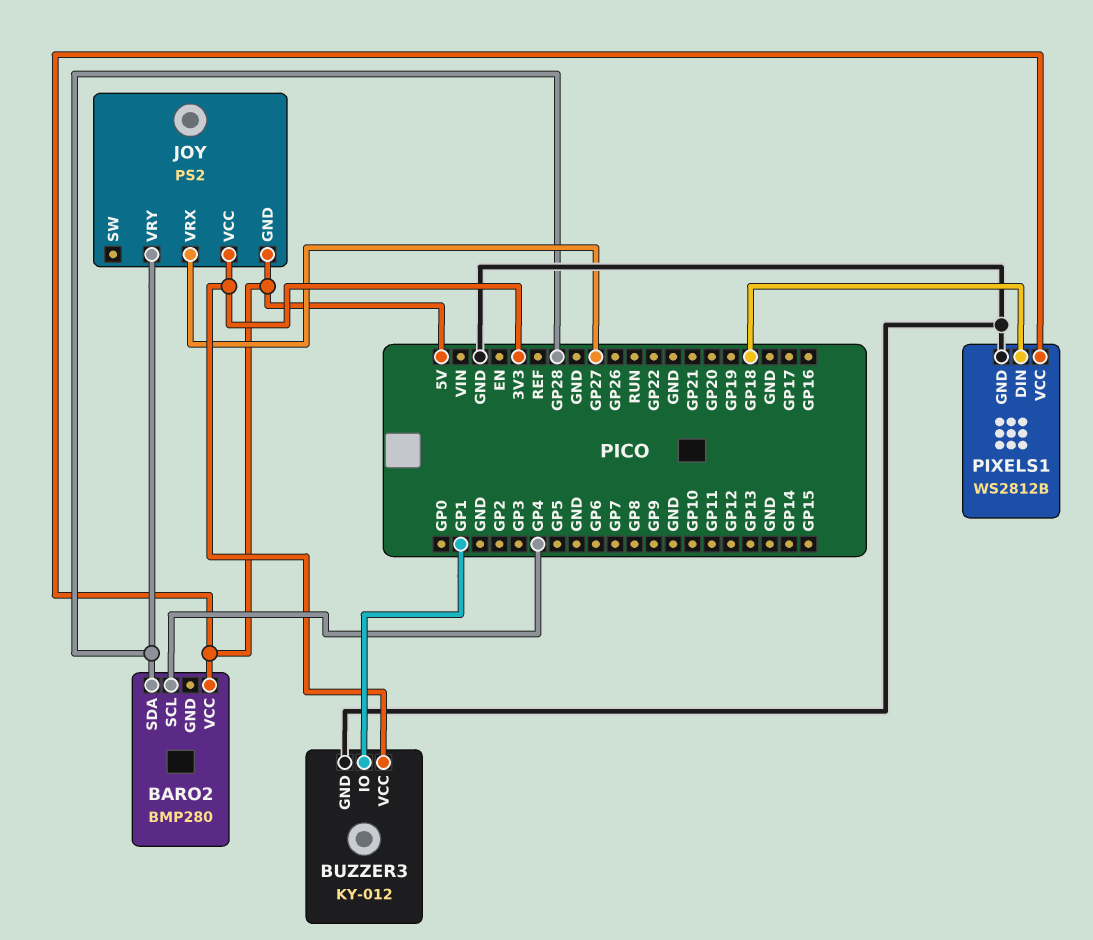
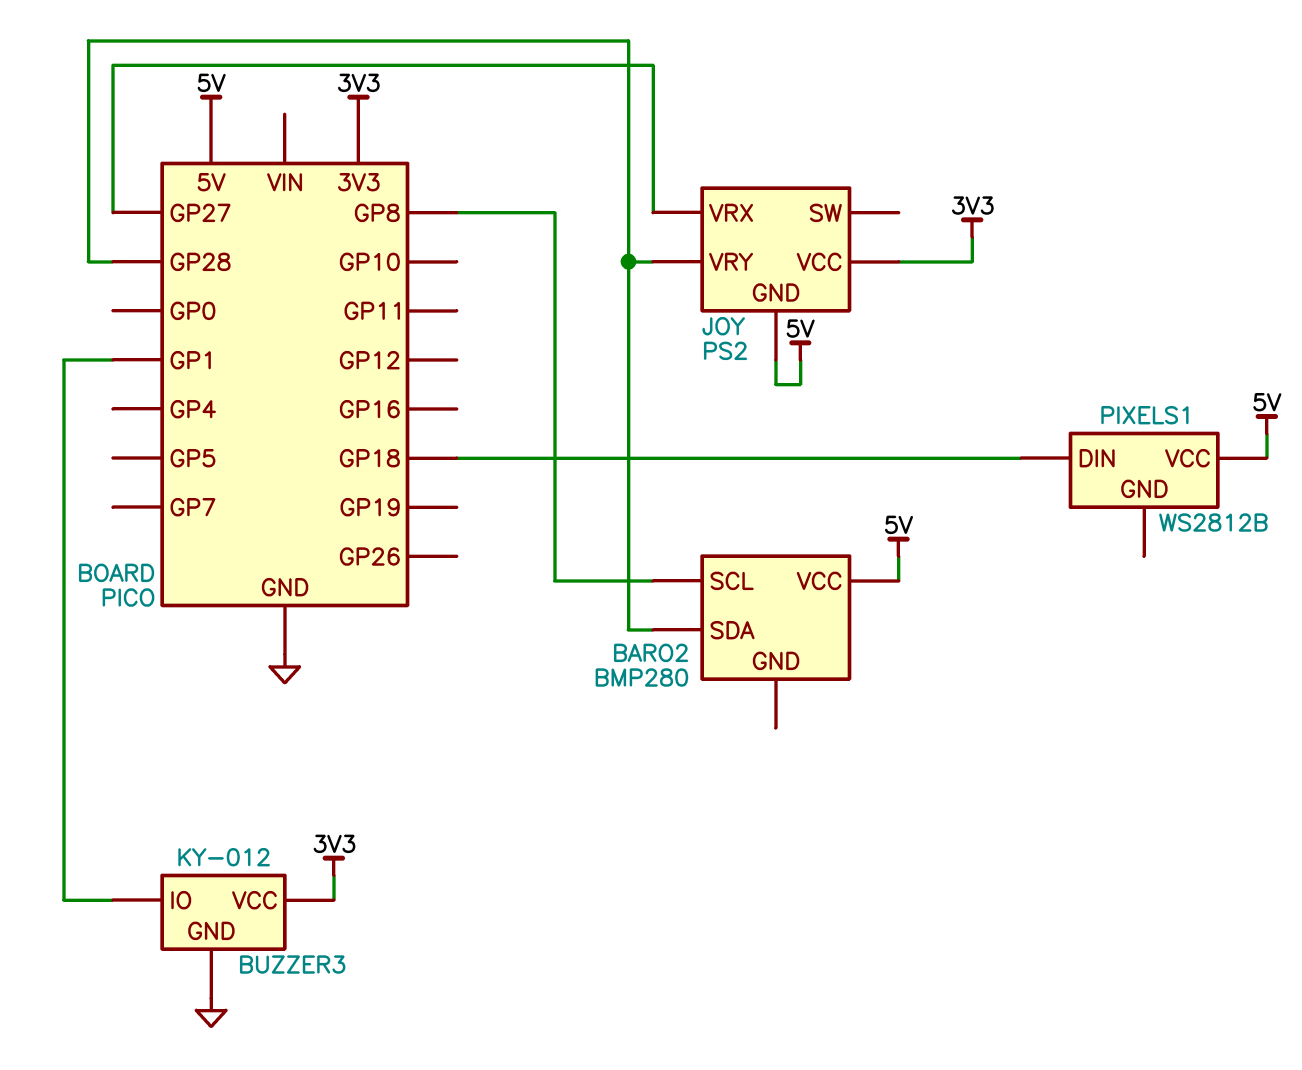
BARO2 pin SCL: GP4 -> GP8
PIXELS1 pin GND: GND -> none

